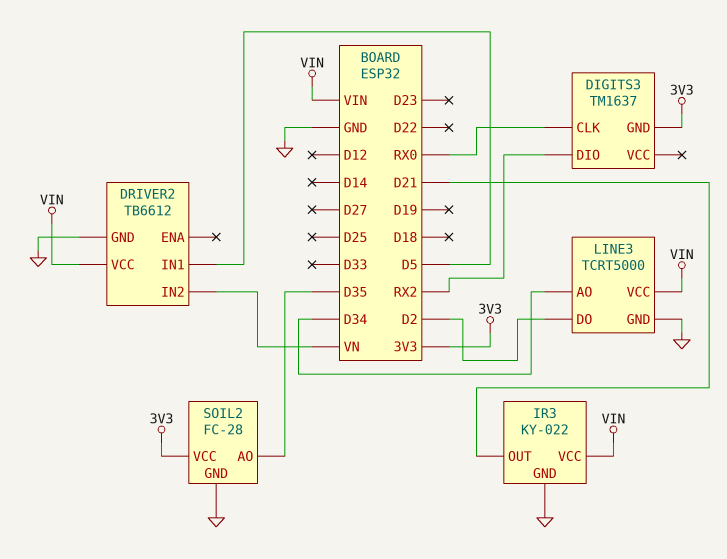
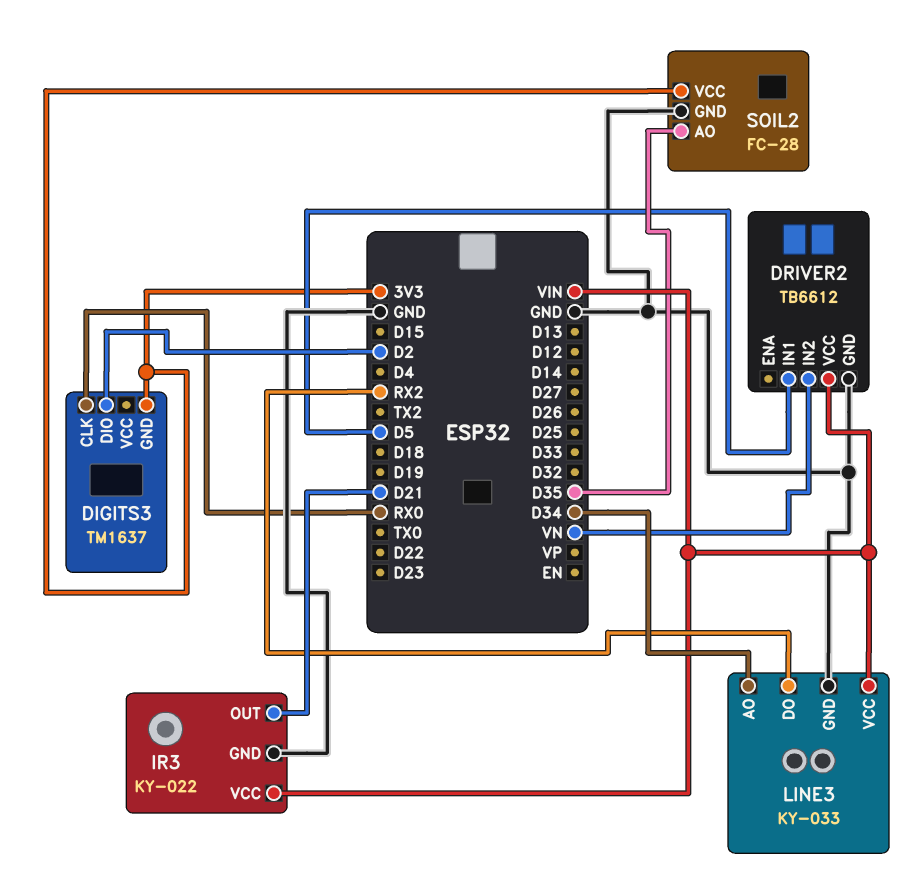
DIGITS3 pin DIO: RX2 -> D2
LINE3: TCRT5000 -> KY-033
LINE3 pin DO: D2 -> RX2

